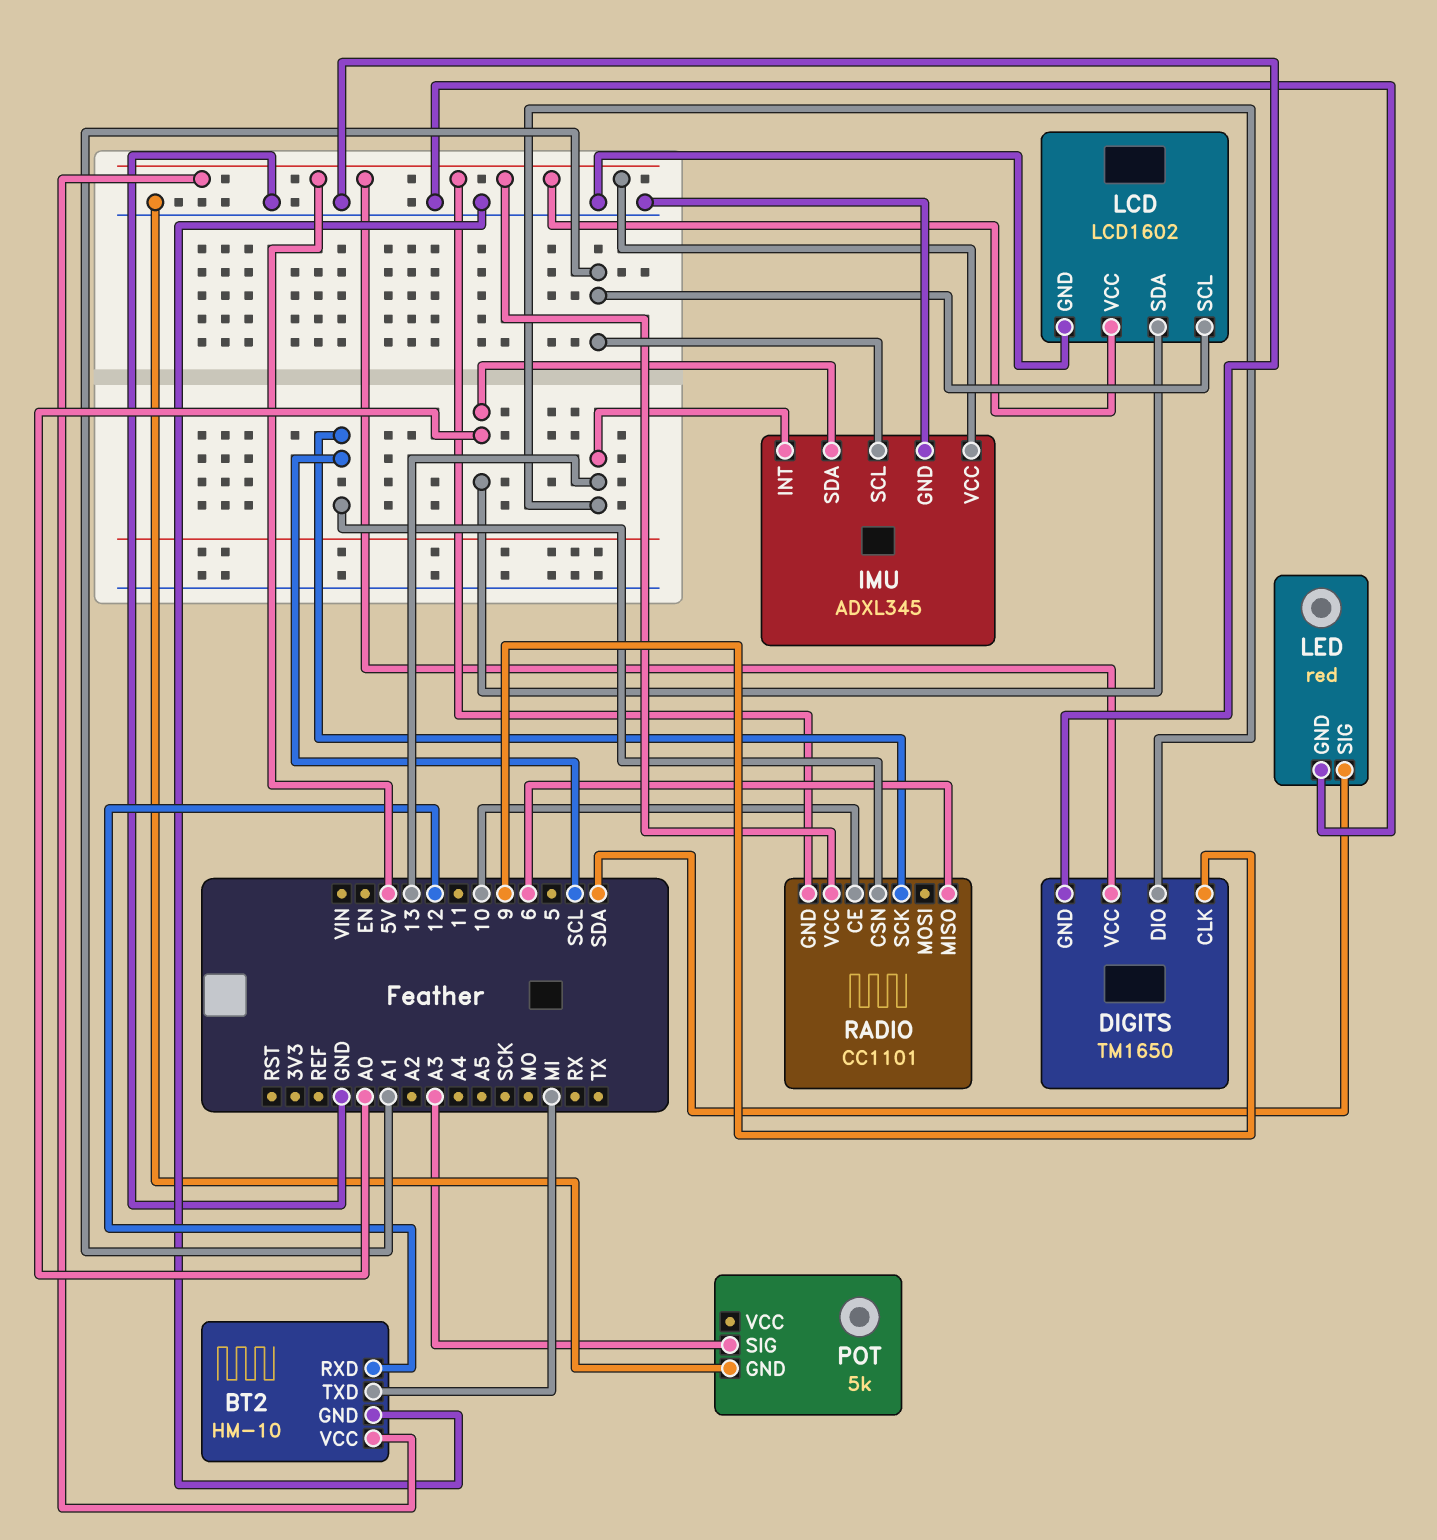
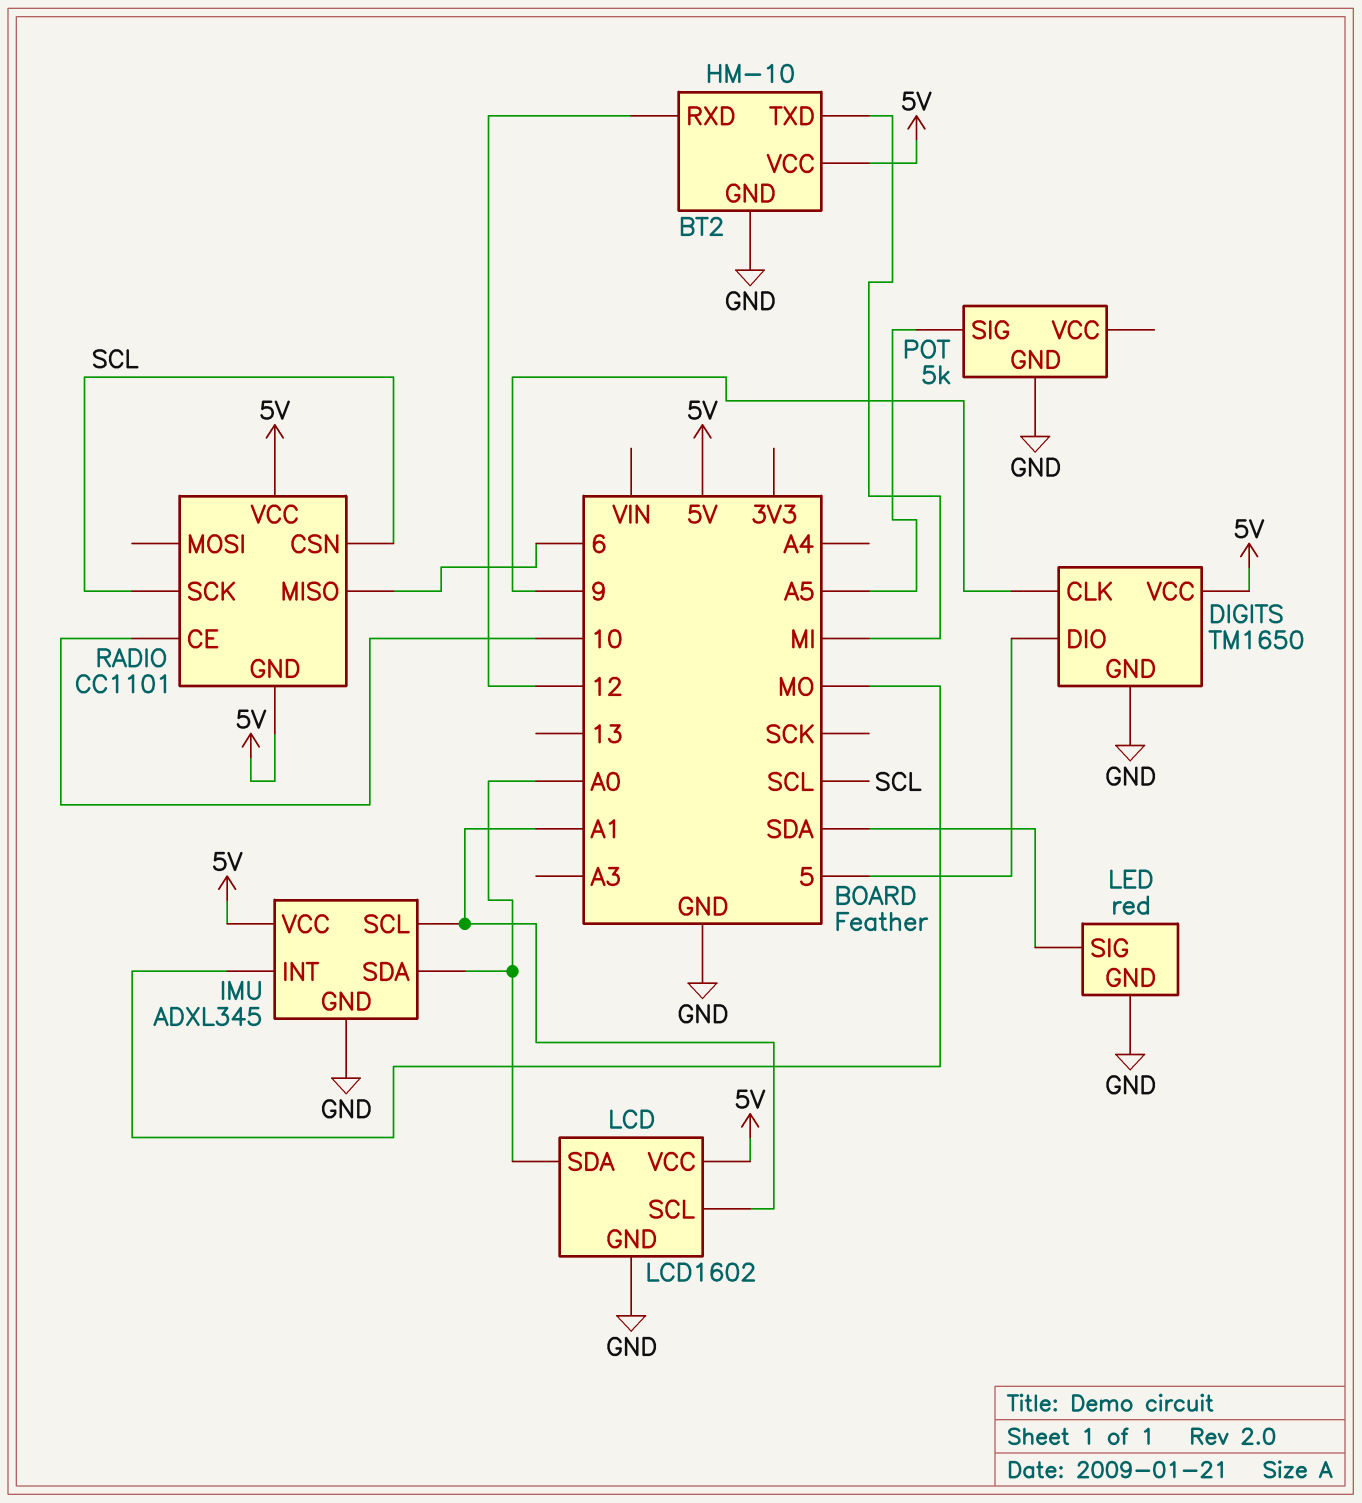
DIGITS pin DIO: 13 -> 5
IMU pin INT: 13 -> MO
POT pin SIG: A3 -> A5

